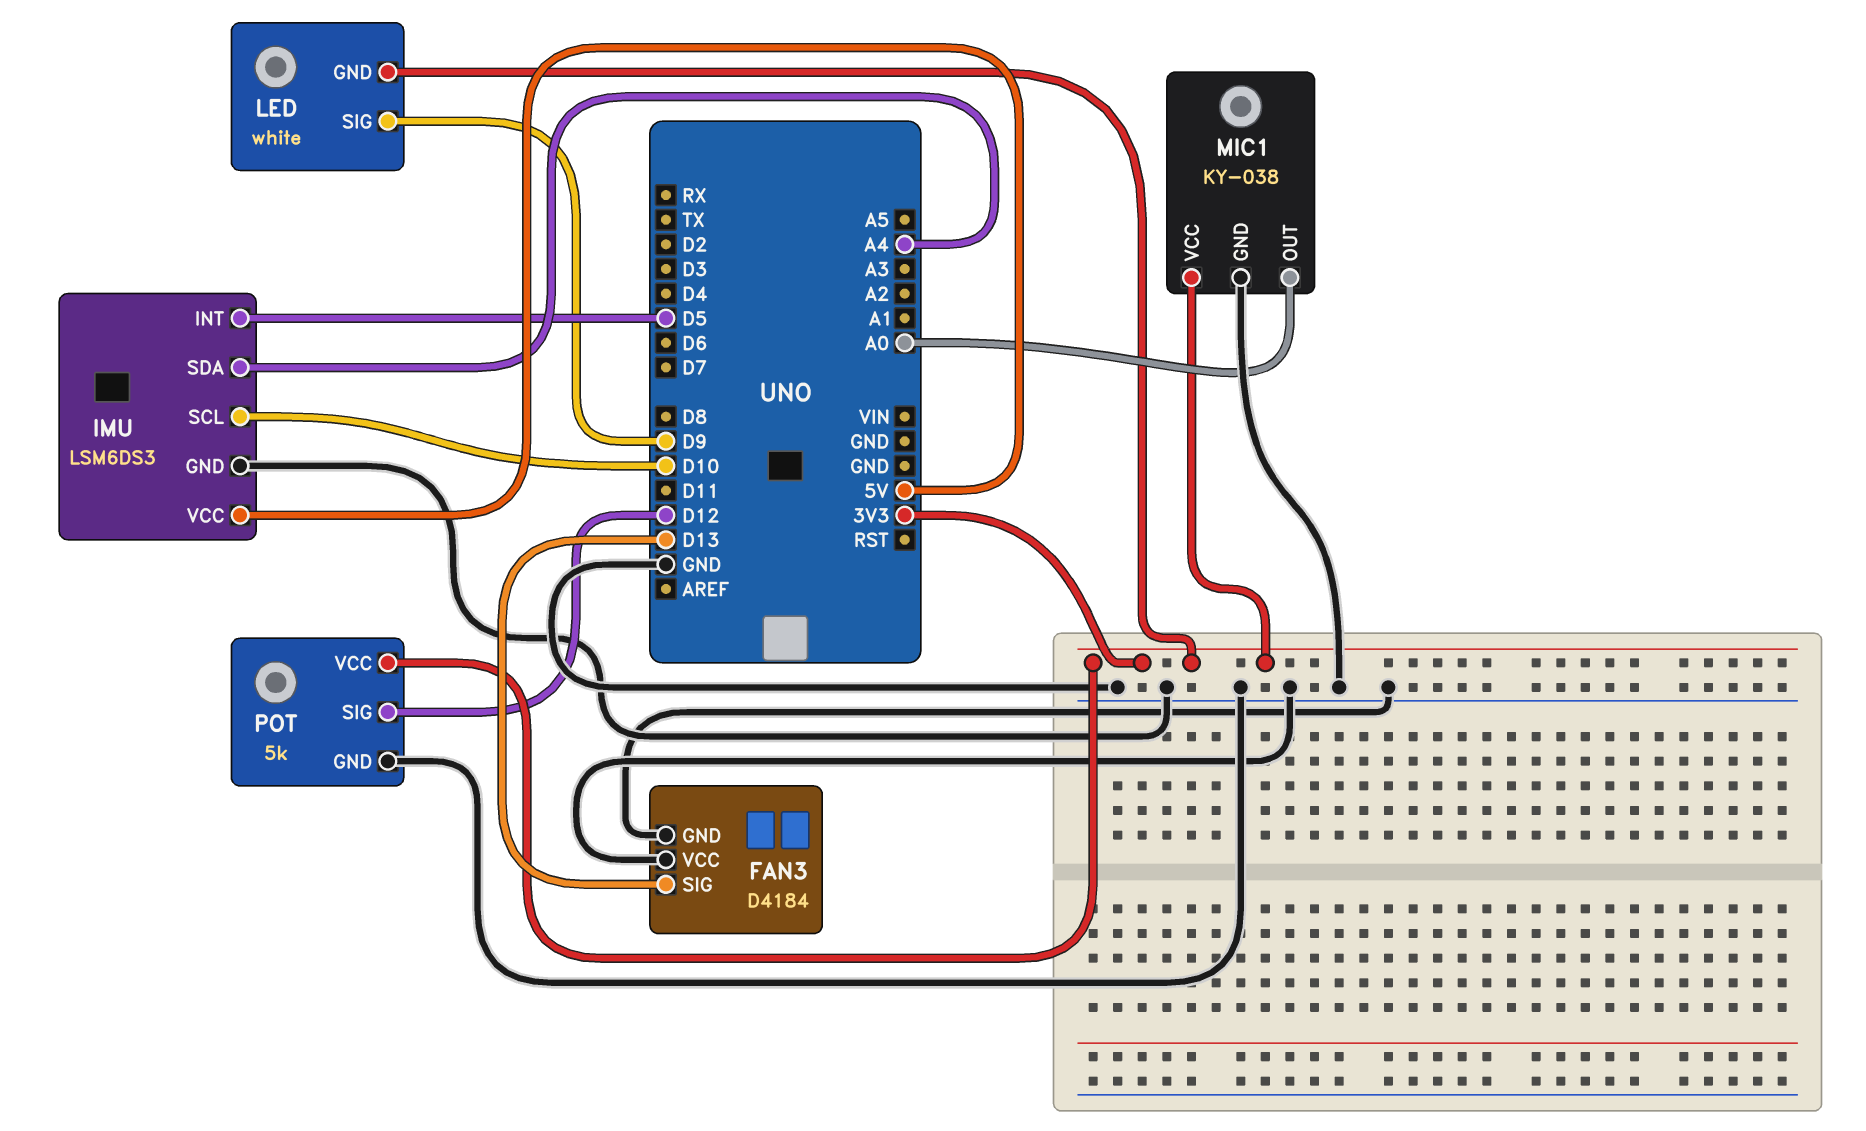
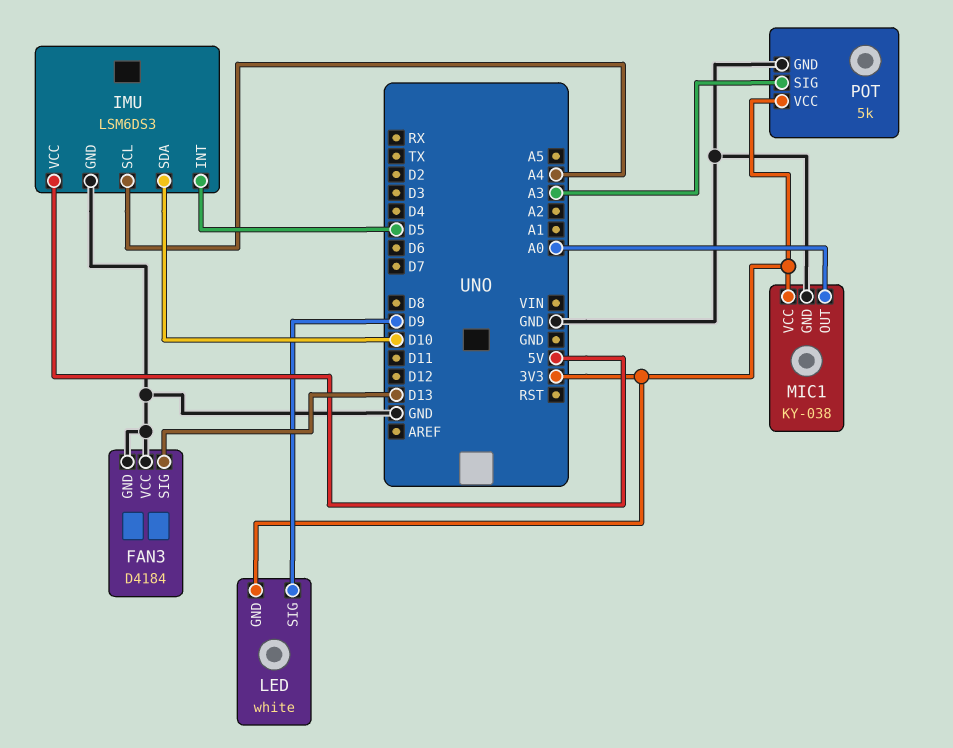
IMU pin SCL: D10 -> A4
IMU pin SDA: A4 -> D10
POT pin SIG: D12 -> A3

